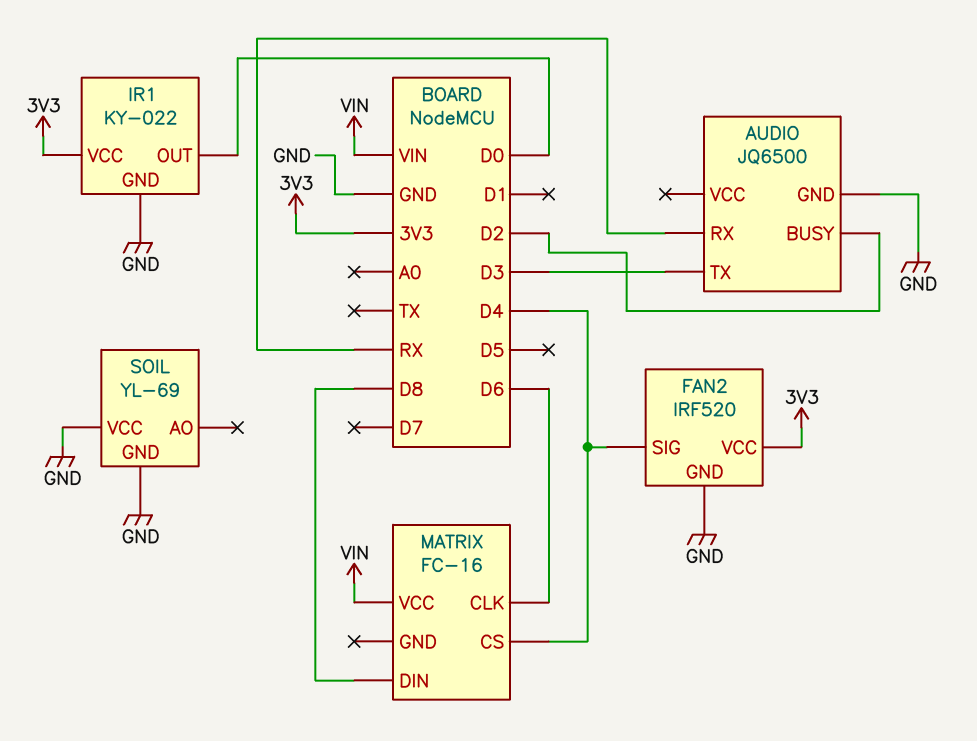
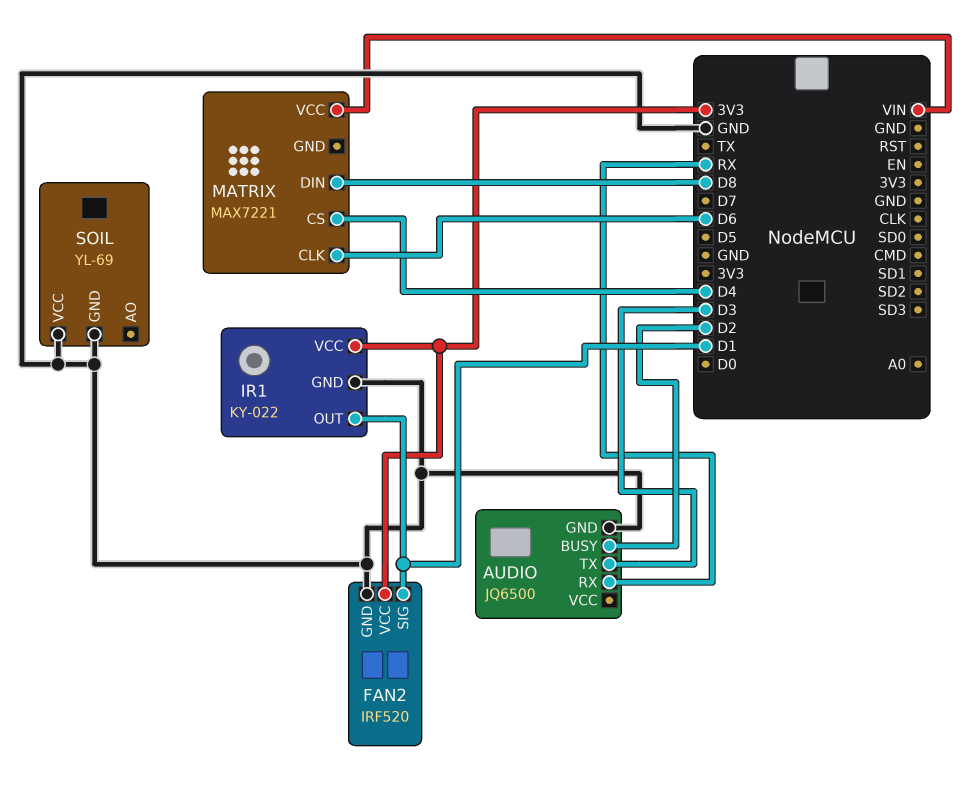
FAN2 pin SIG: D4 -> D1
IR1 pin OUT: D0 -> D1
MATRIX: FC-16 -> MAX7221

